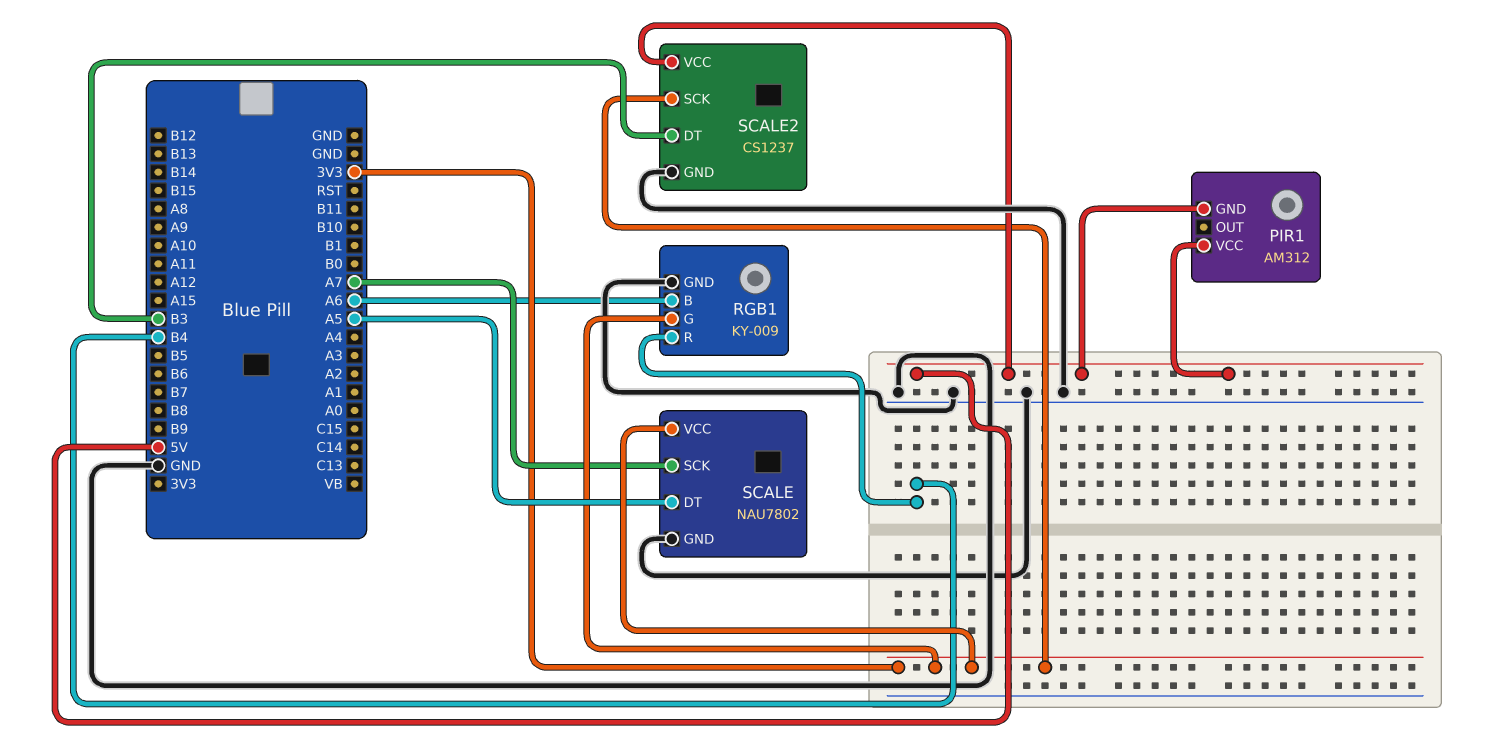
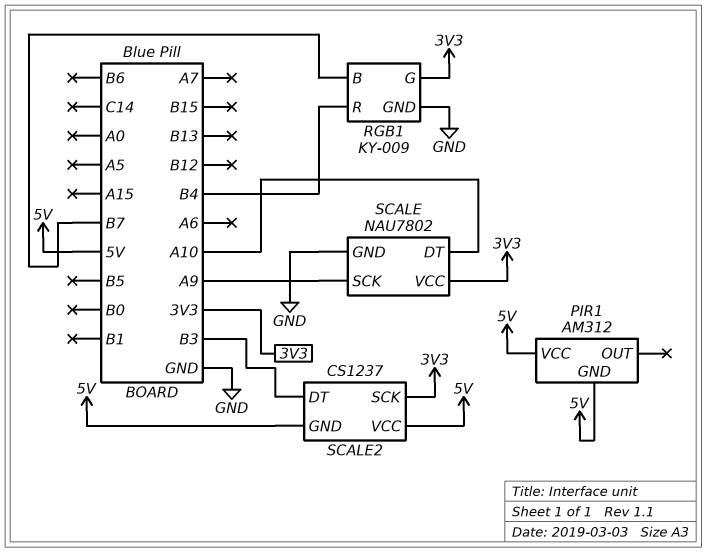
RGB1 pin B: A6 -> B7
SCALE pin DT: A5 -> A10
SCALE pin SCK: A7 -> A9
SCALE2 pin GND: GND -> 5V

